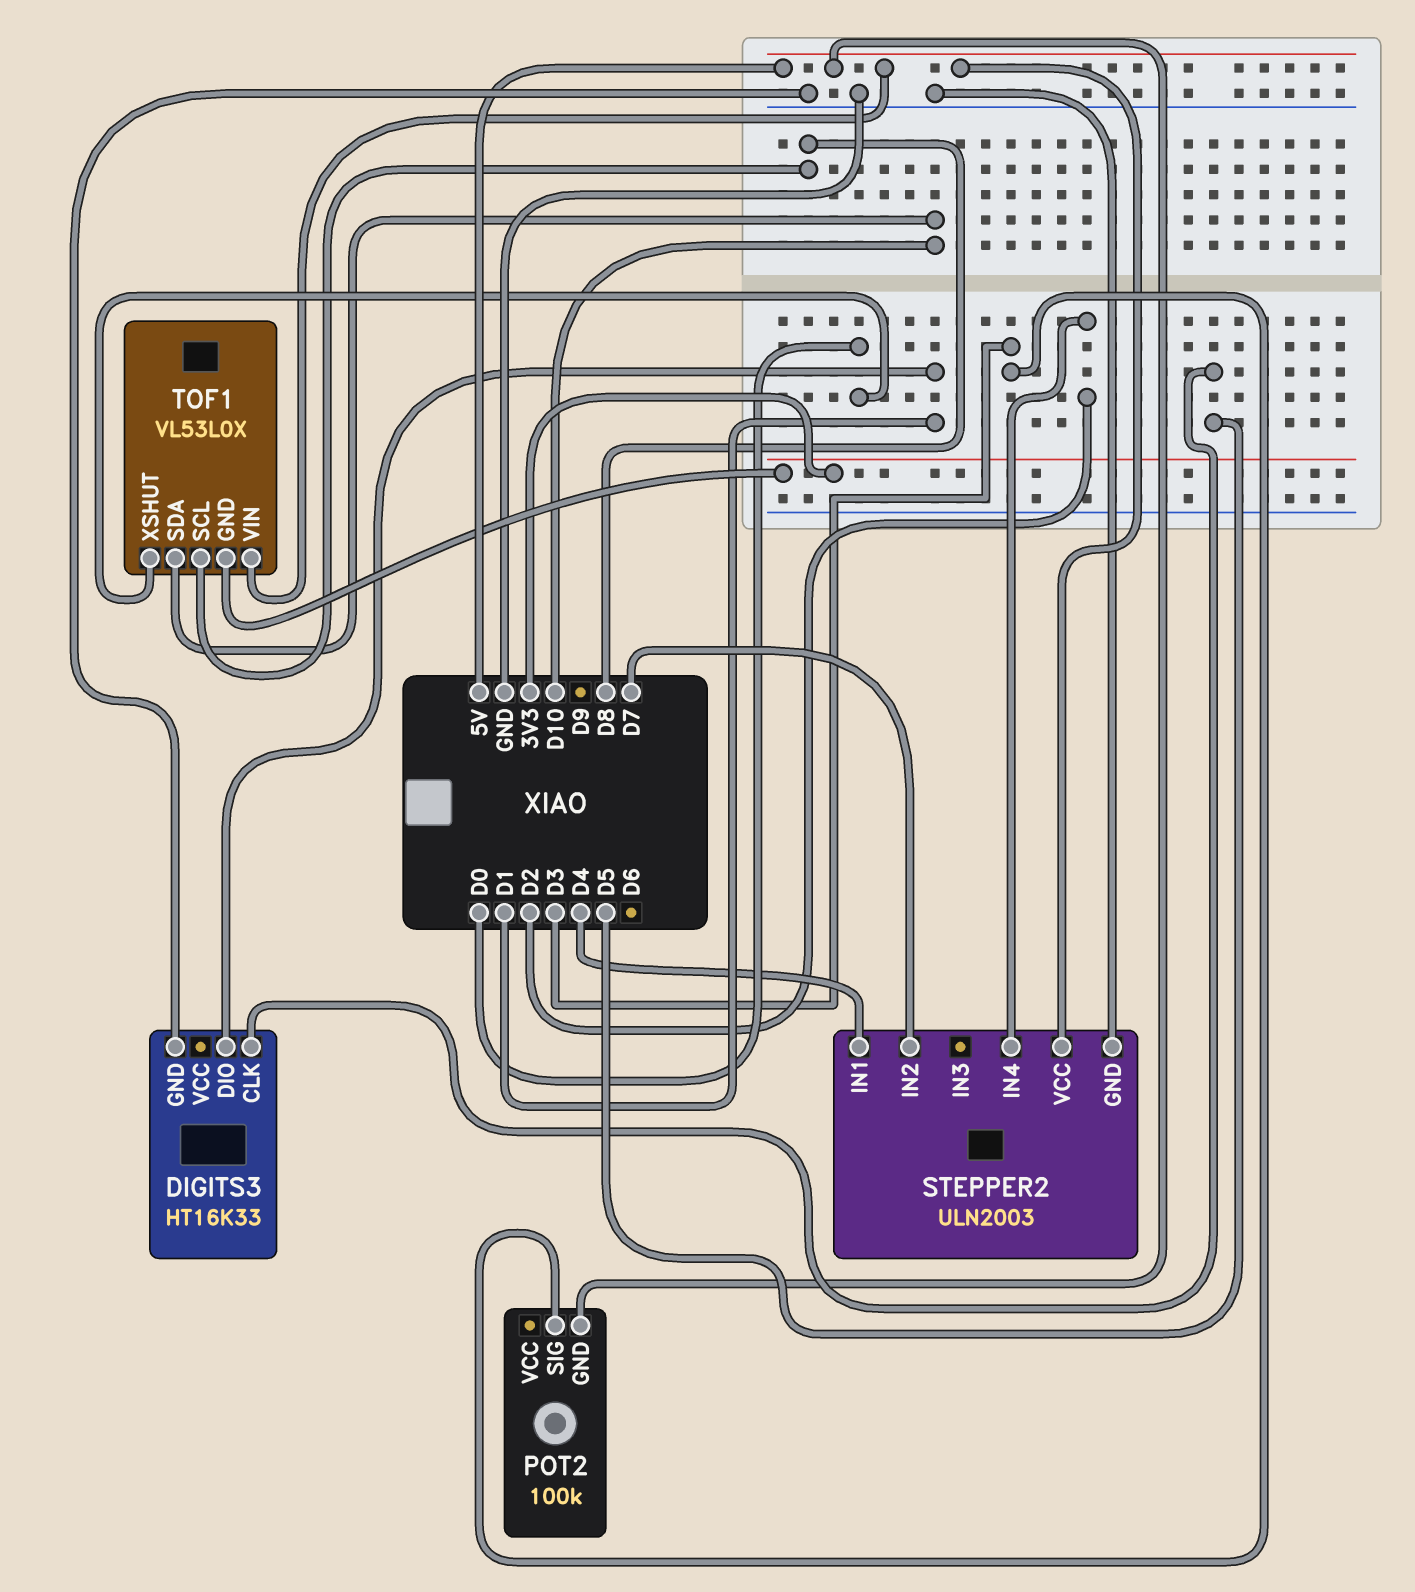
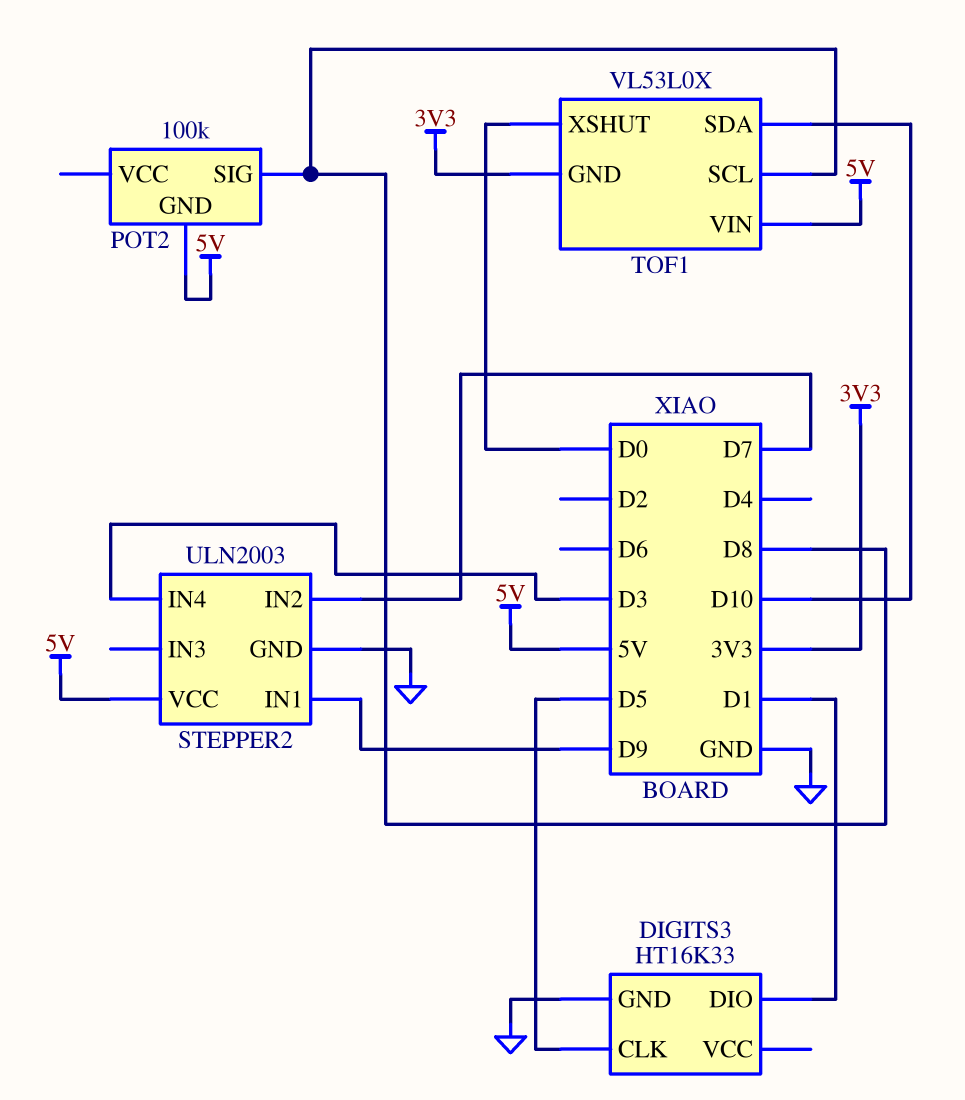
POT2 pin SIG: D3 -> D8
STEPPER2 pin IN1: D4 -> D9
STEPPER2 pin IN4: D2 -> D3

